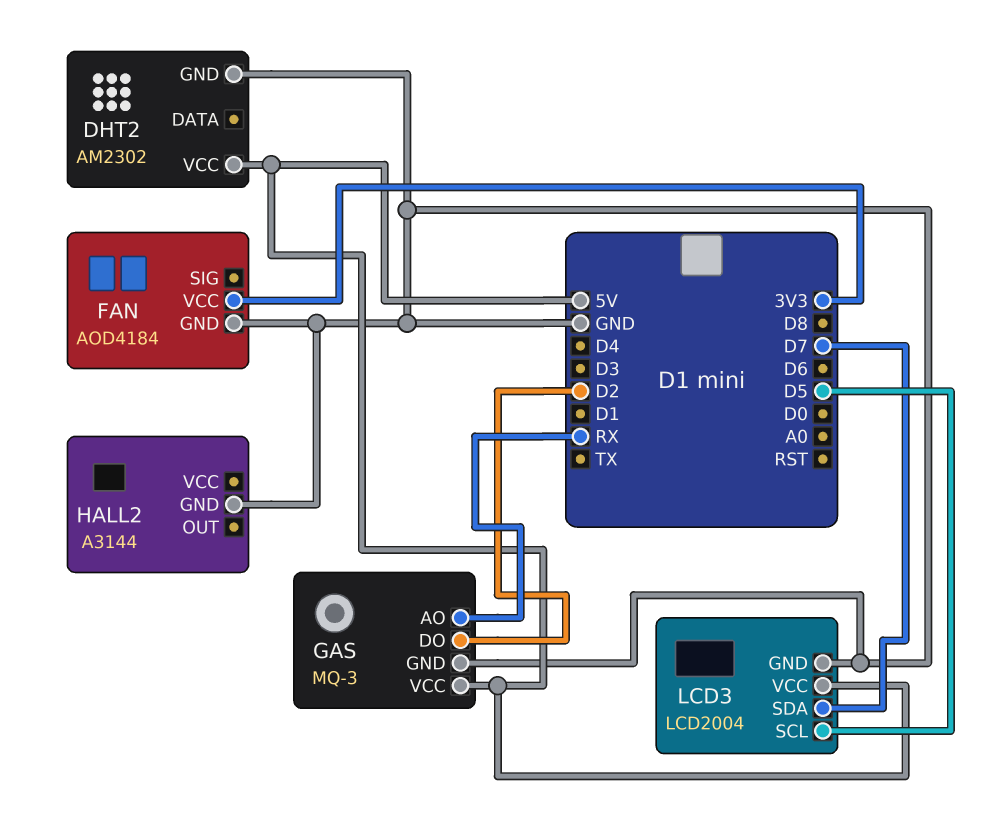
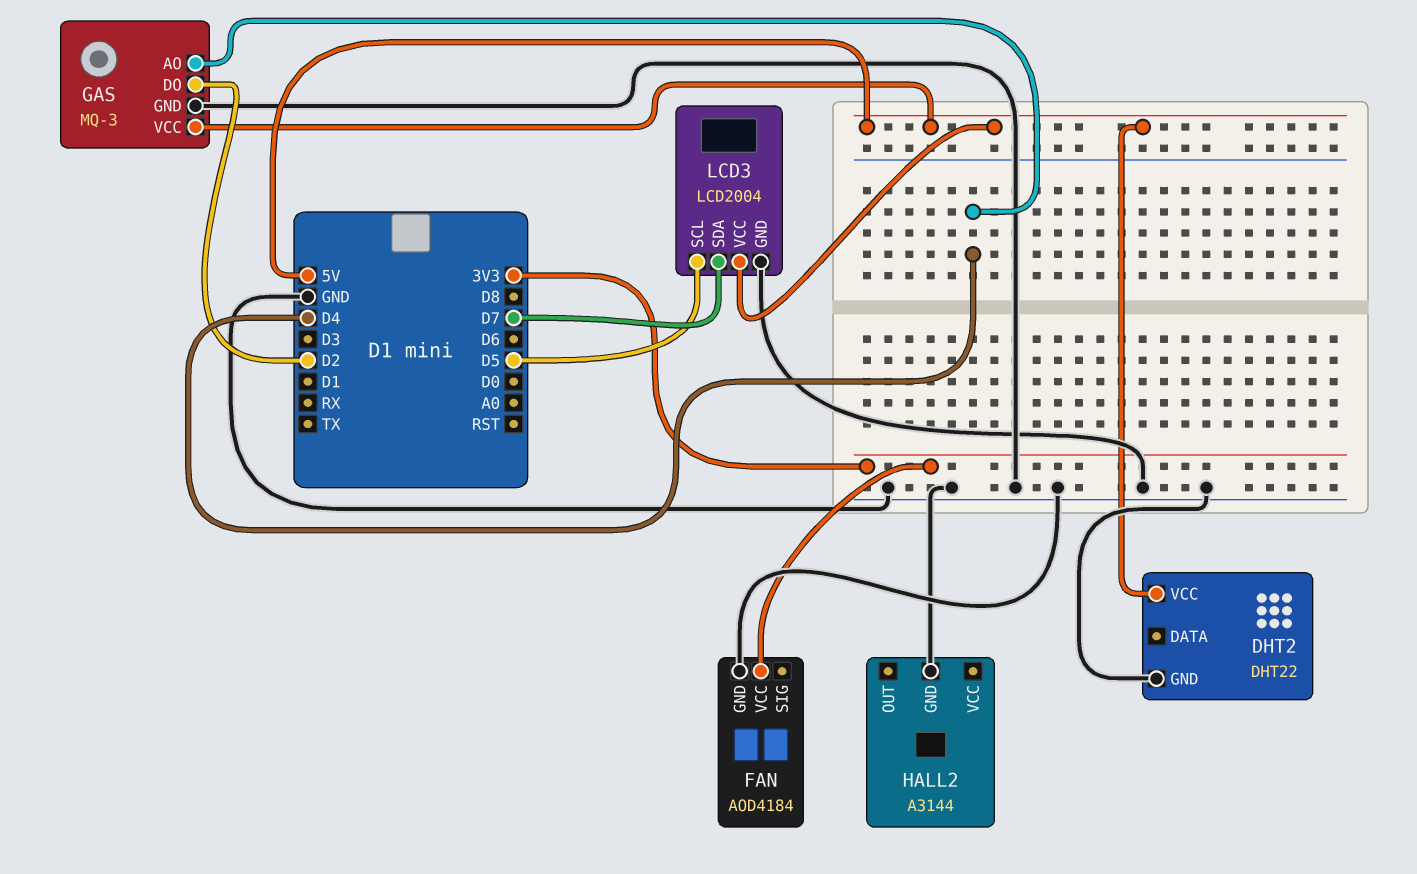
DHT2: AM2302 -> DHT22
GAS pin AO: RX -> D4

